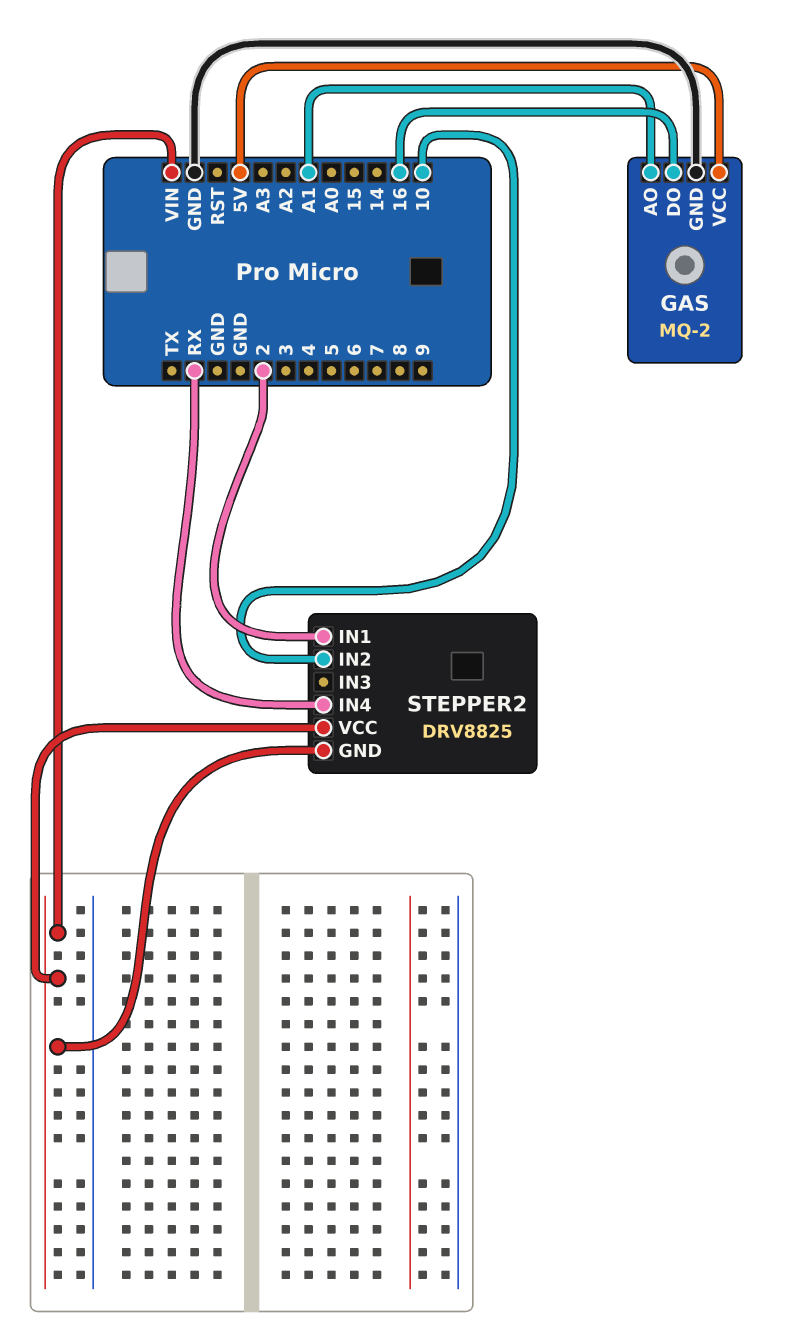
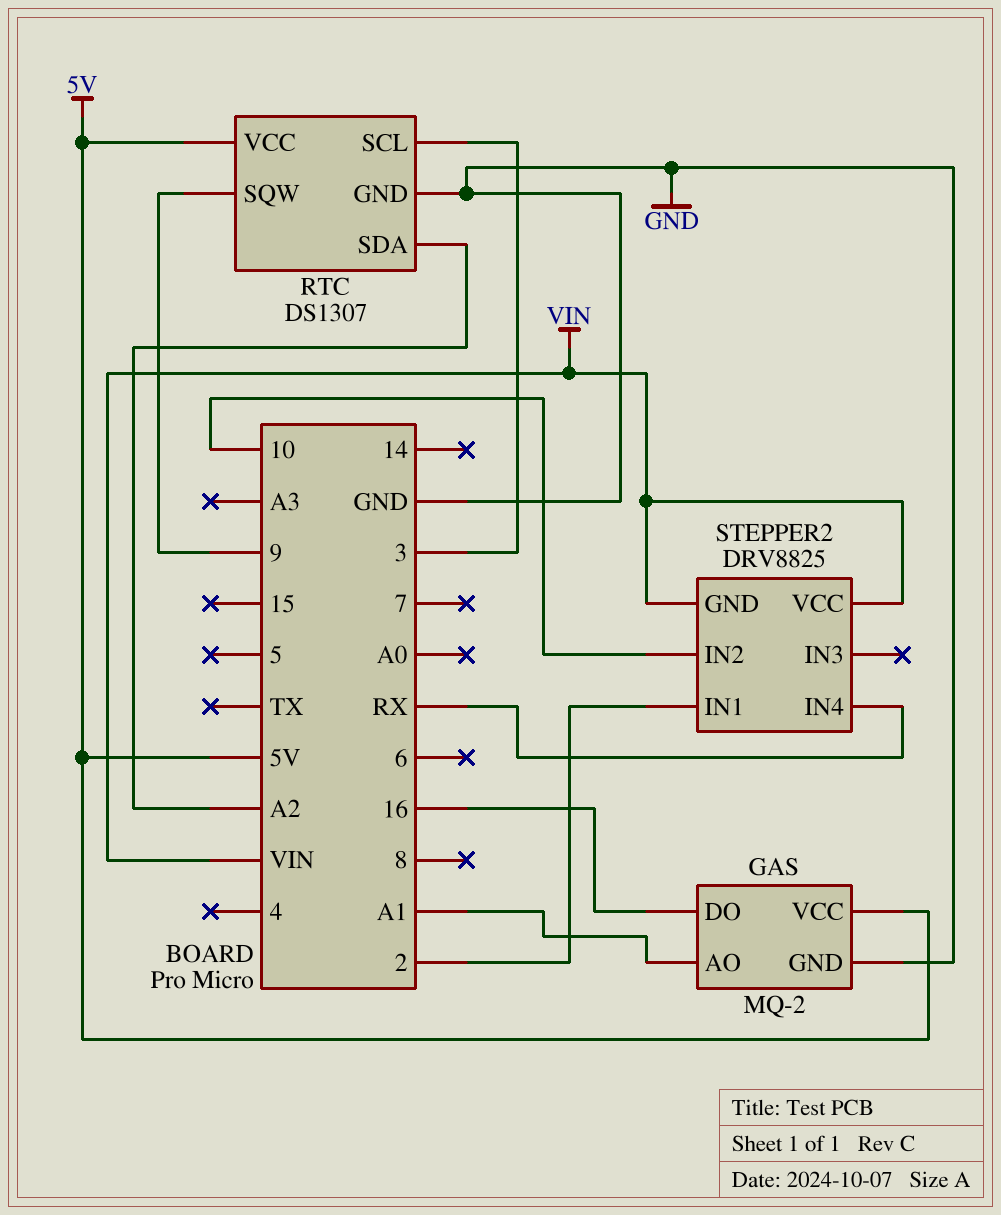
RTC: none -> DS1307
RTC pin GND: none -> GND
RTC pin SCL: none -> 3
RTC pin SDA: none -> A2
RTC pin SQW: none -> 9
RTC pin VCC: none -> 5V

